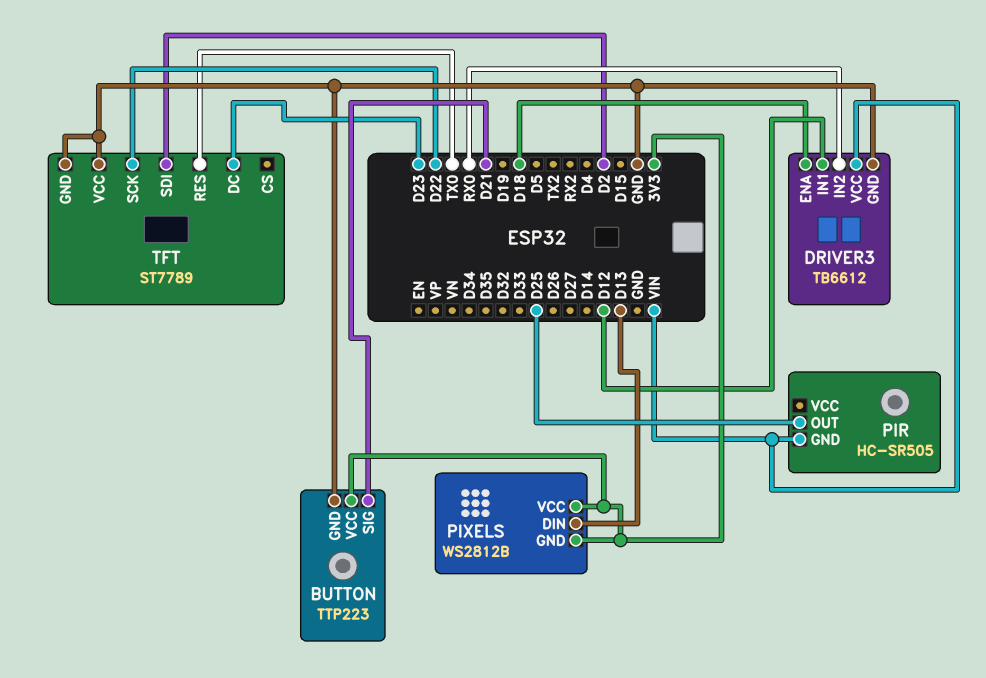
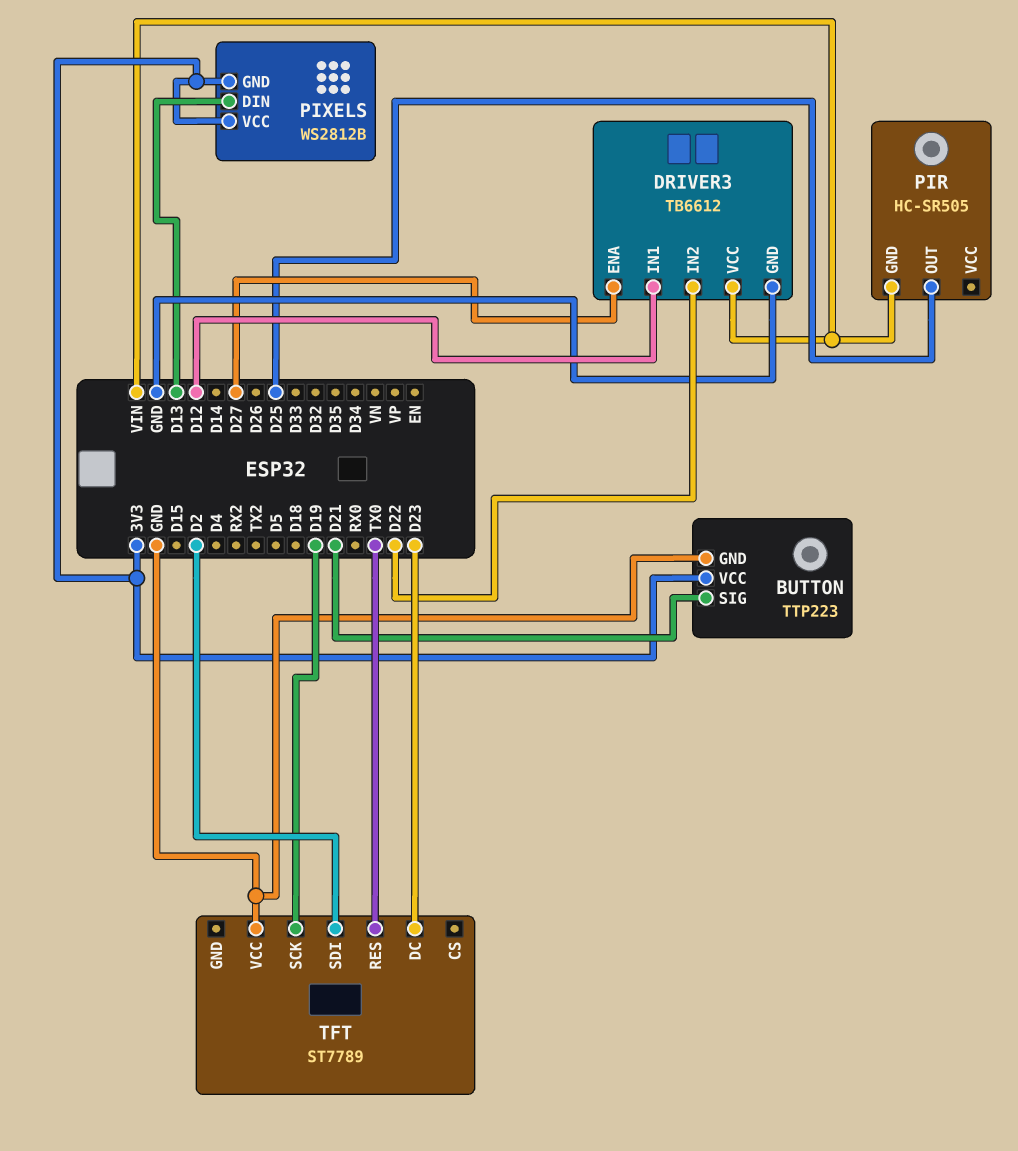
DRIVER3 pin ENA: D18 -> D27
DRIVER3 pin IN2: RX0 -> D22
TFT pin GND: GND -> none
TFT pin SCK: D22 -> D19

